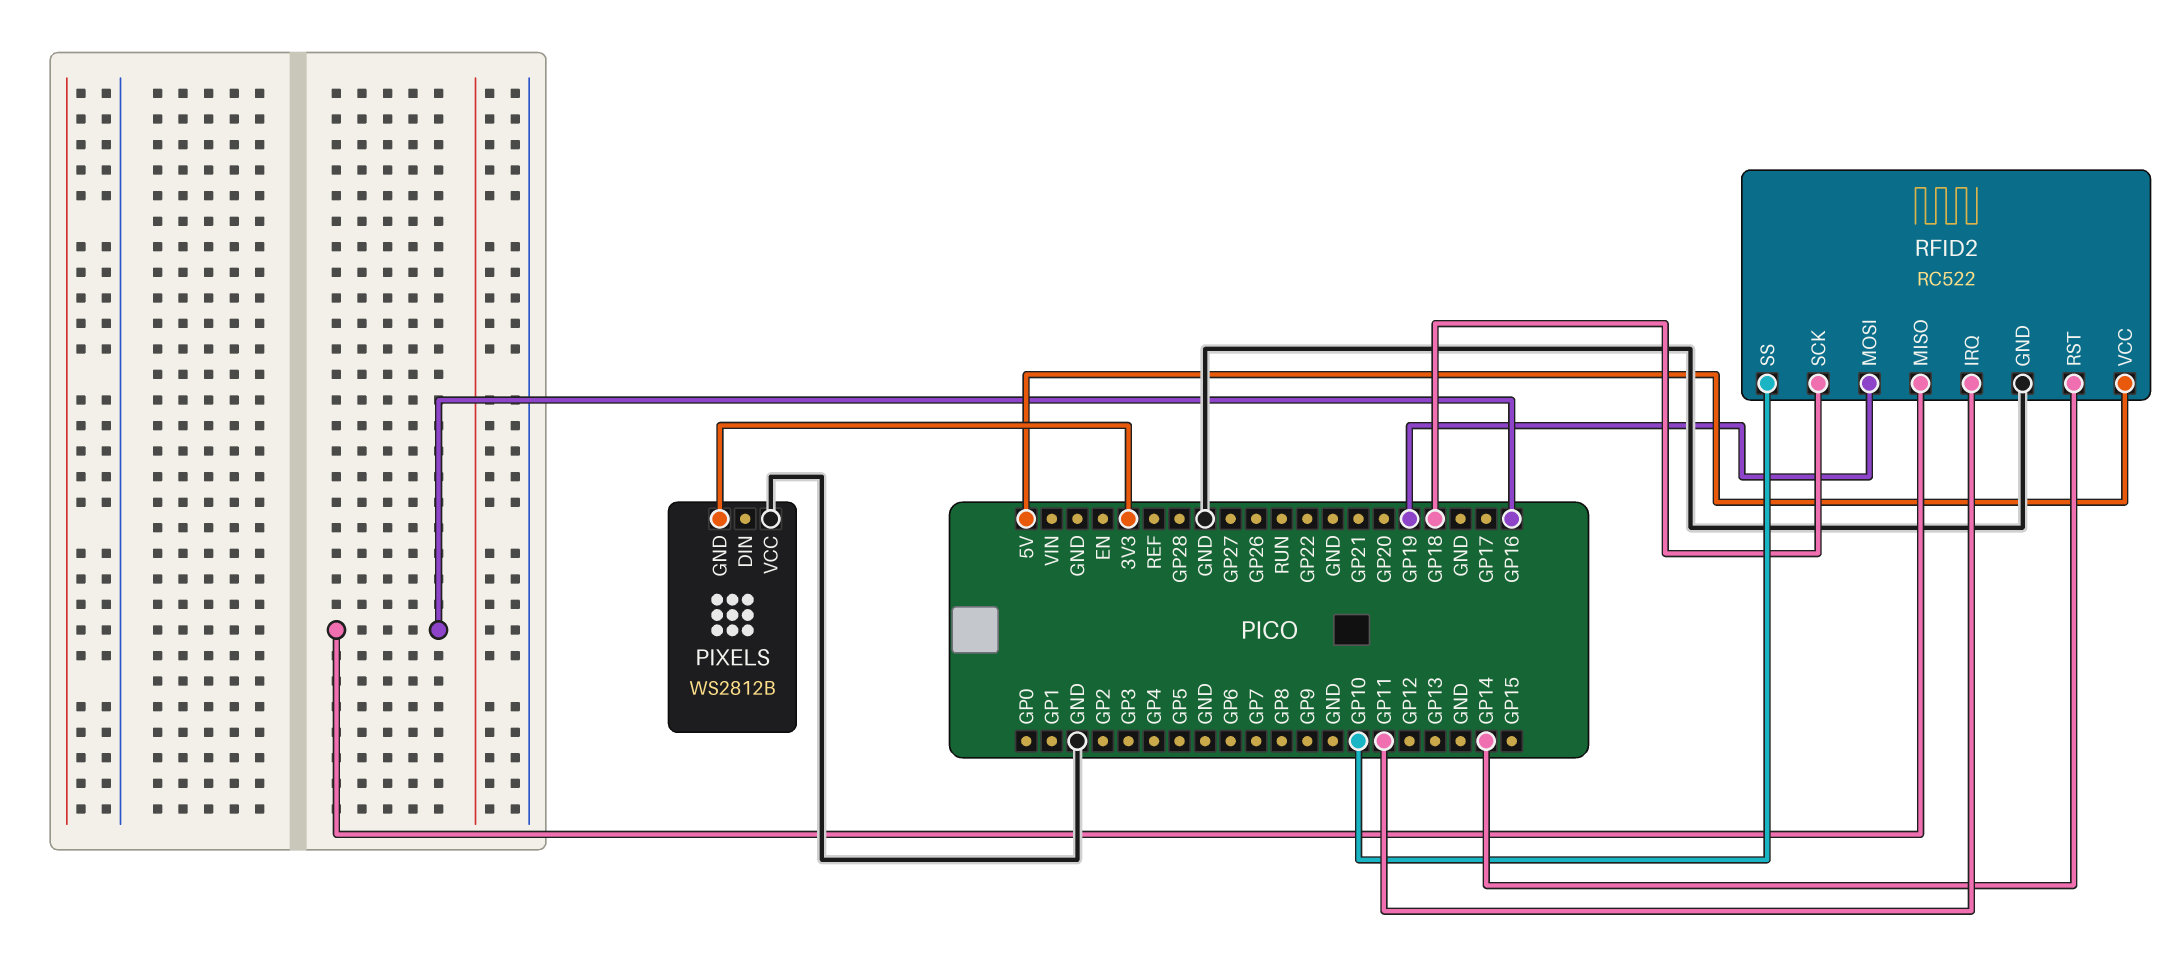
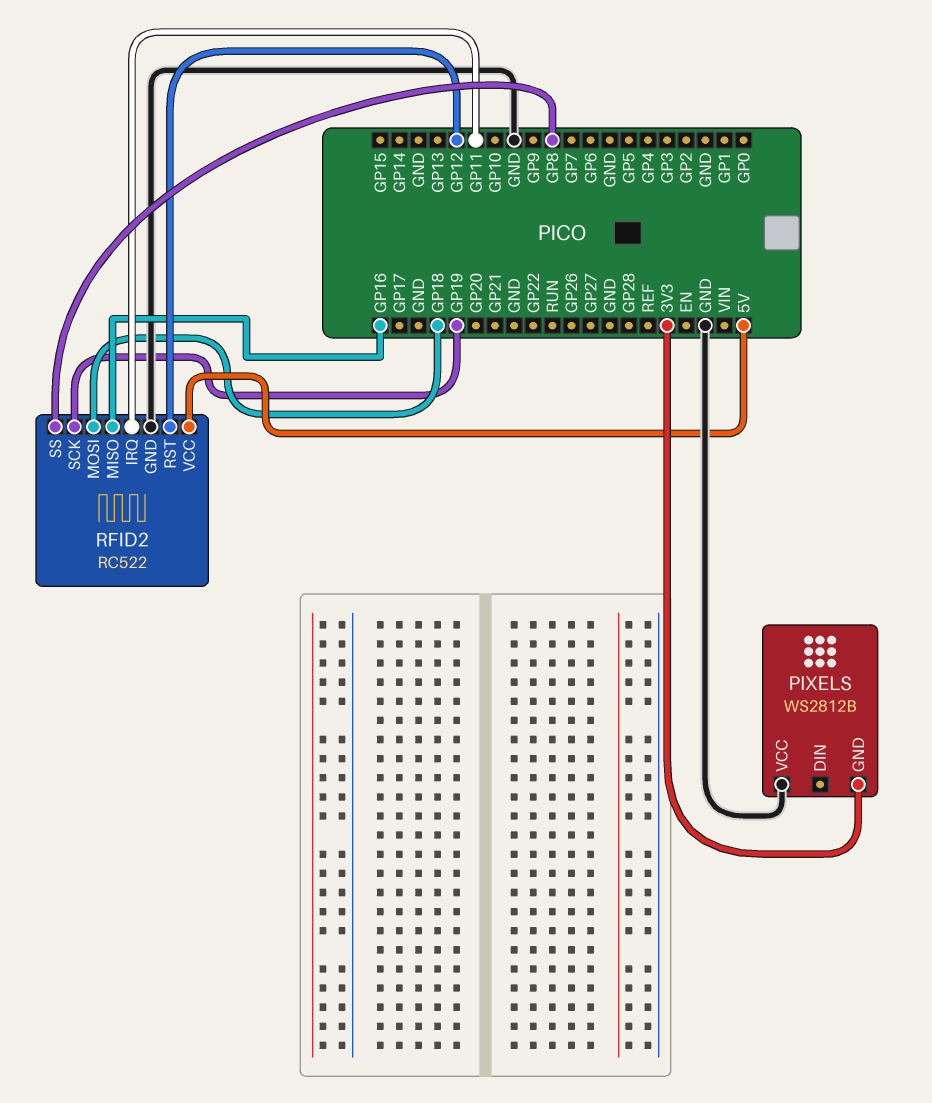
RFID2 pin MOSI: GP19 -> GP18
RFID2 pin RST: GP14 -> GP12
RFID2 pin SCK: GP18 -> GP19
RFID2 pin SS: GP10 -> GP8

